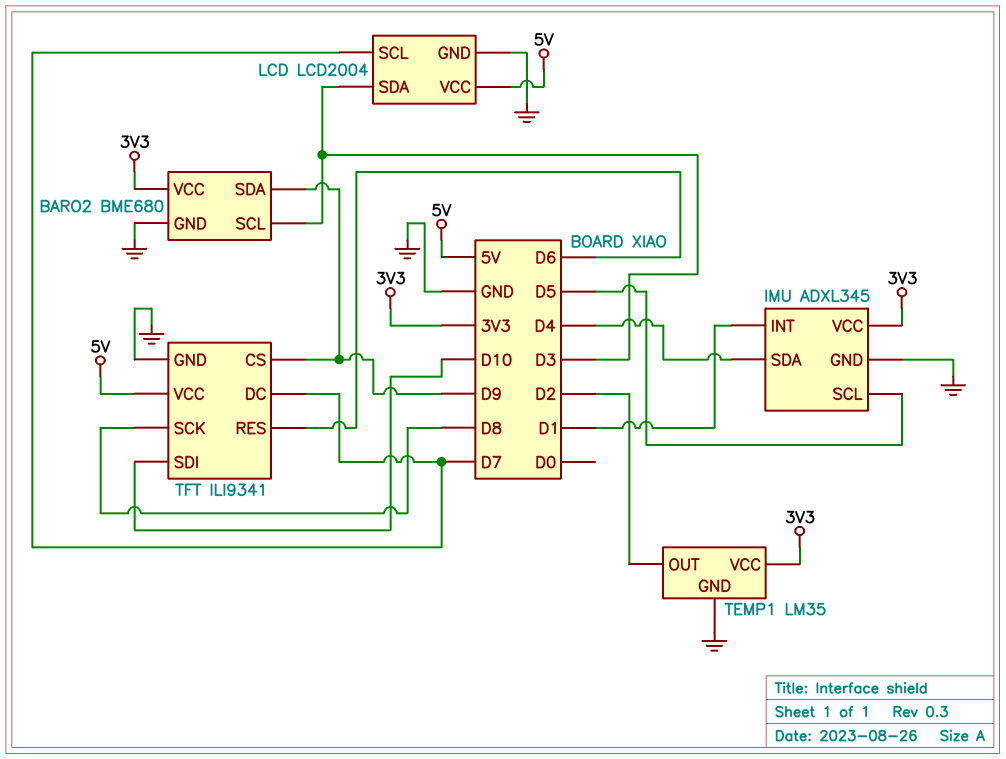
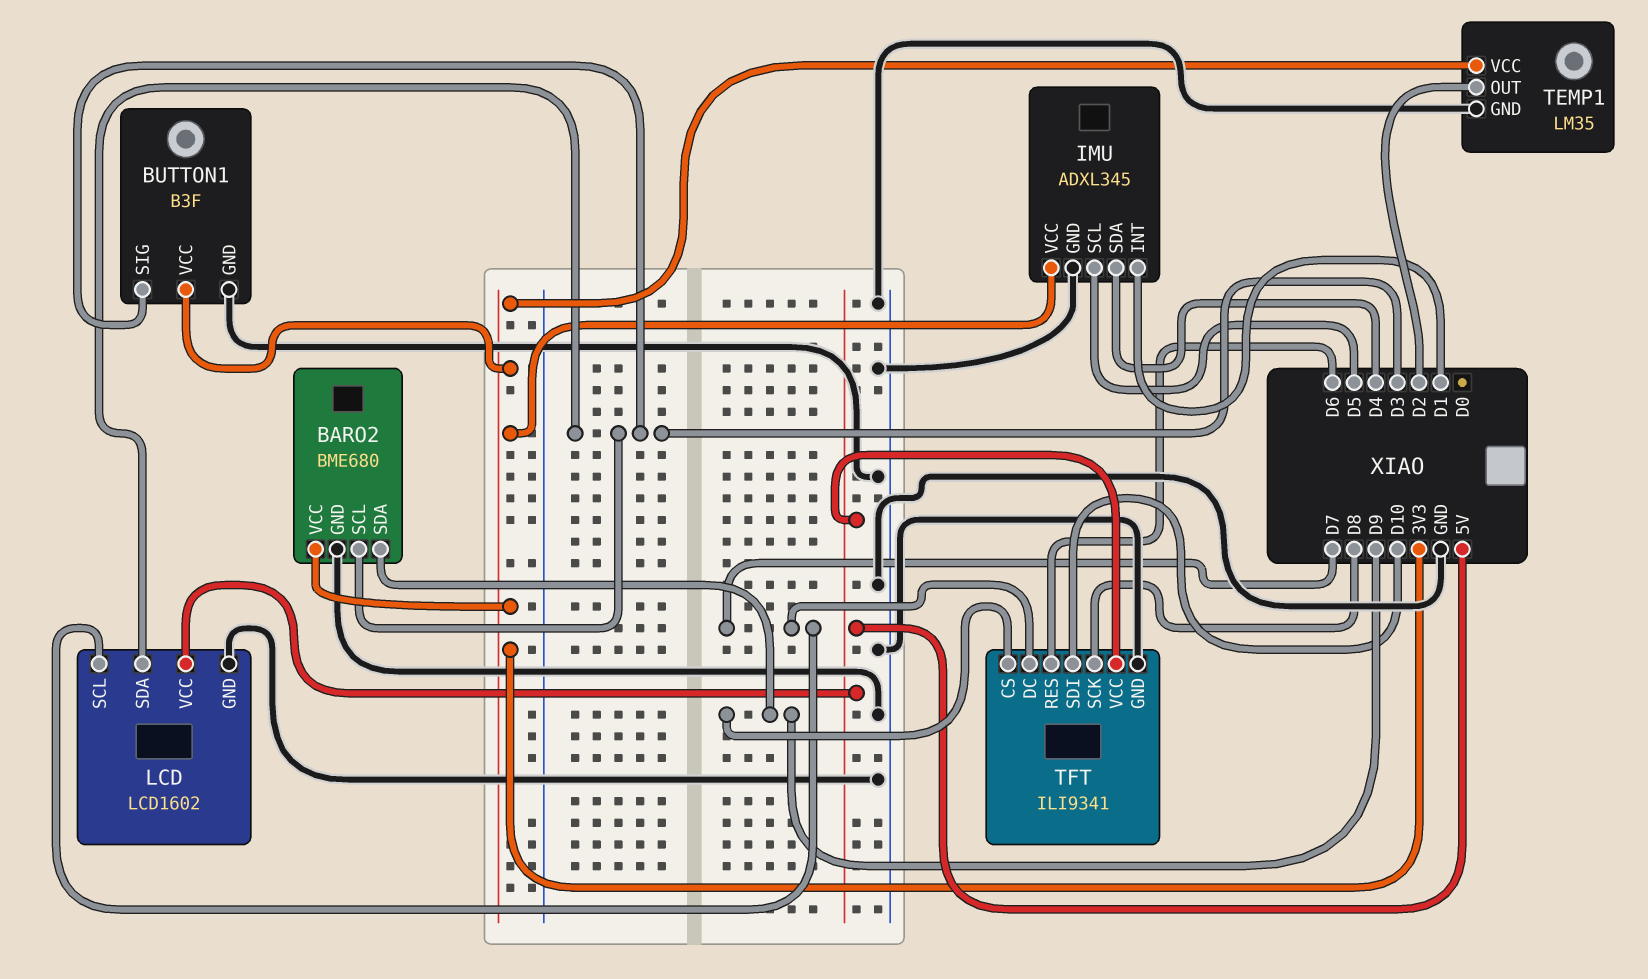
BUTTON1: none -> B3F
BUTTON1 pin GND: none -> GND
BUTTON1 pin SIG: none -> D3
BUTTON1 pin VCC: none -> 3V3
LCD: LCD2004 -> LCD1602

